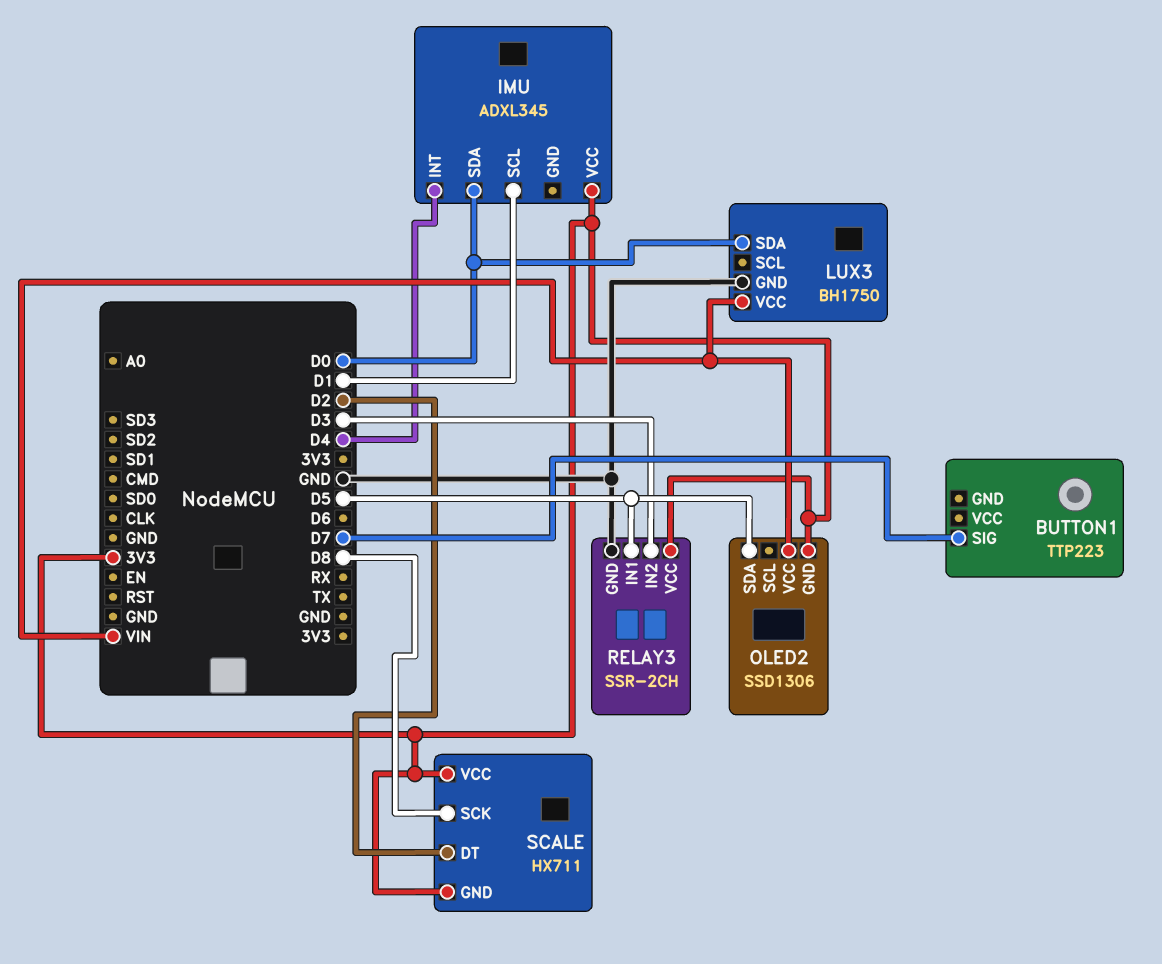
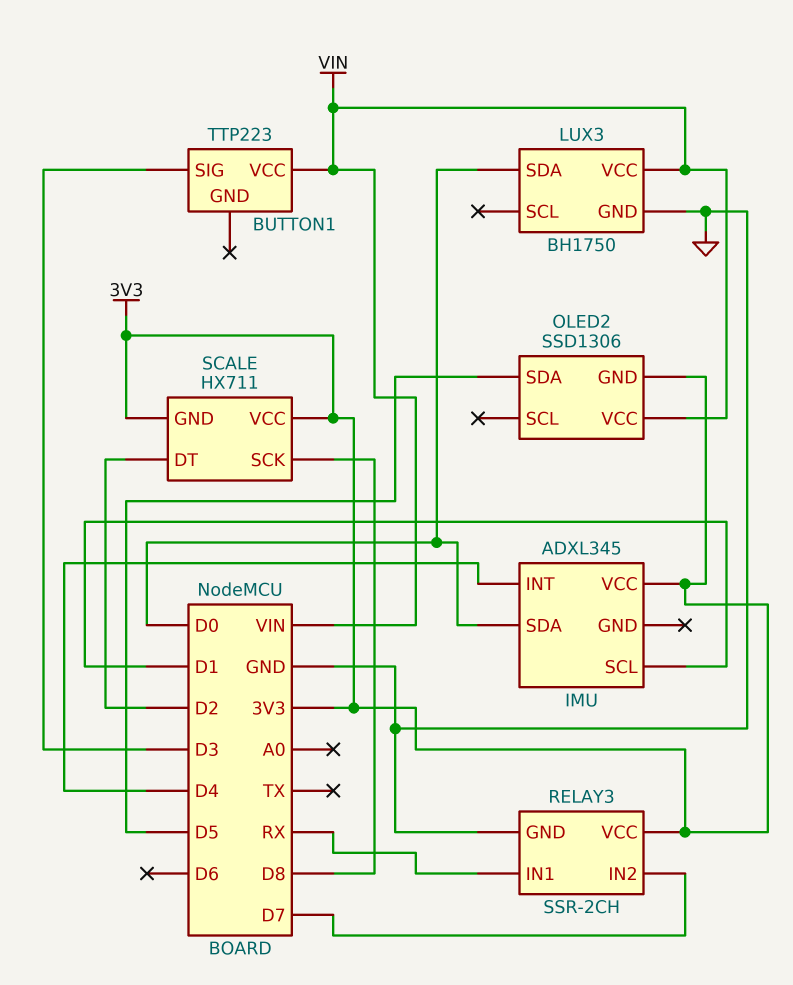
BUTTON1 pin SIG: D7 -> D3
BUTTON1 pin VCC: none -> VIN
RELAY3 pin IN1: D5 -> RX
RELAY3 pin IN2: D3 -> D7

